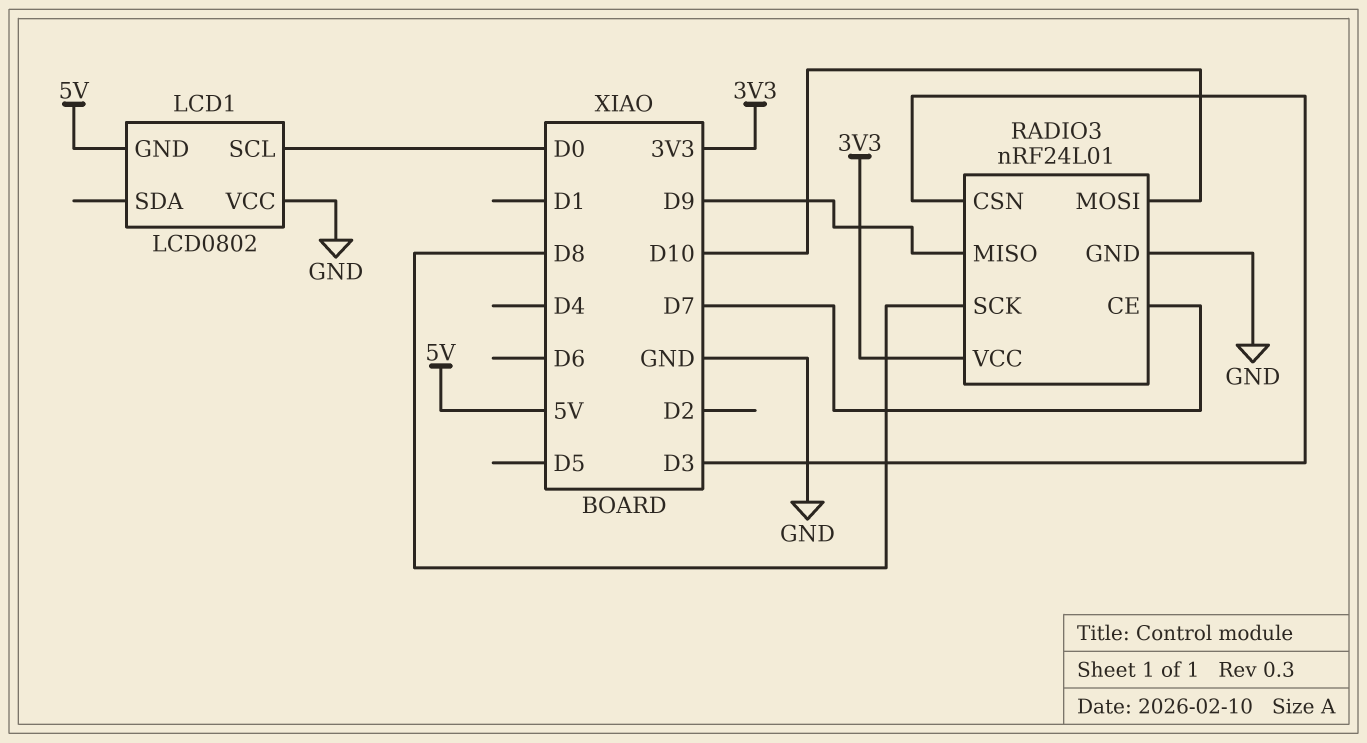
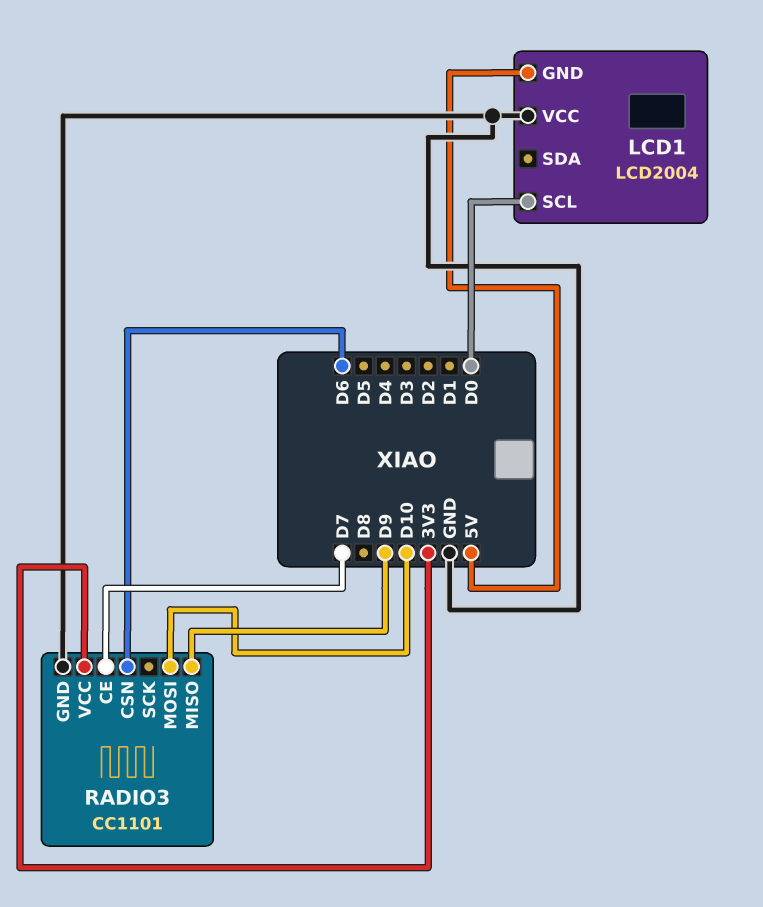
LCD1: LCD0802 -> LCD2004
RADIO3: nRF24L01 -> CC1101
RADIO3 pin CSN: D3 -> D6
RADIO3 pin SCK: D8 -> none

